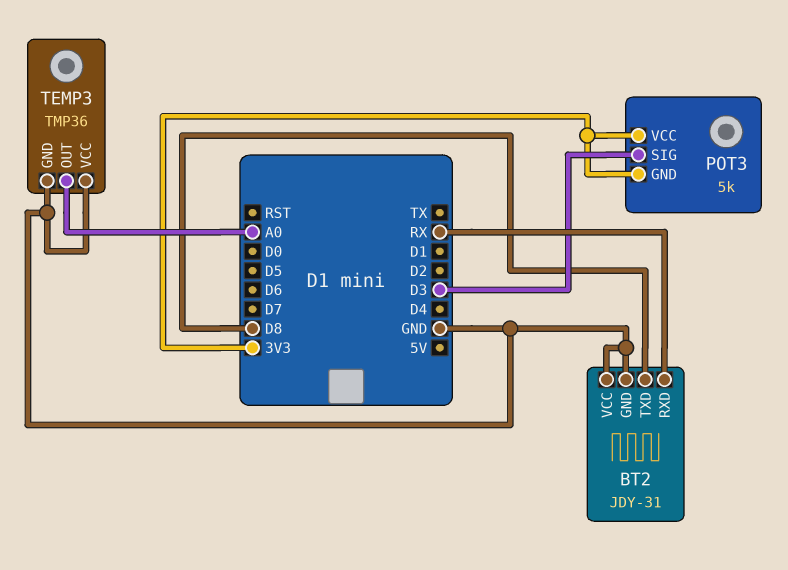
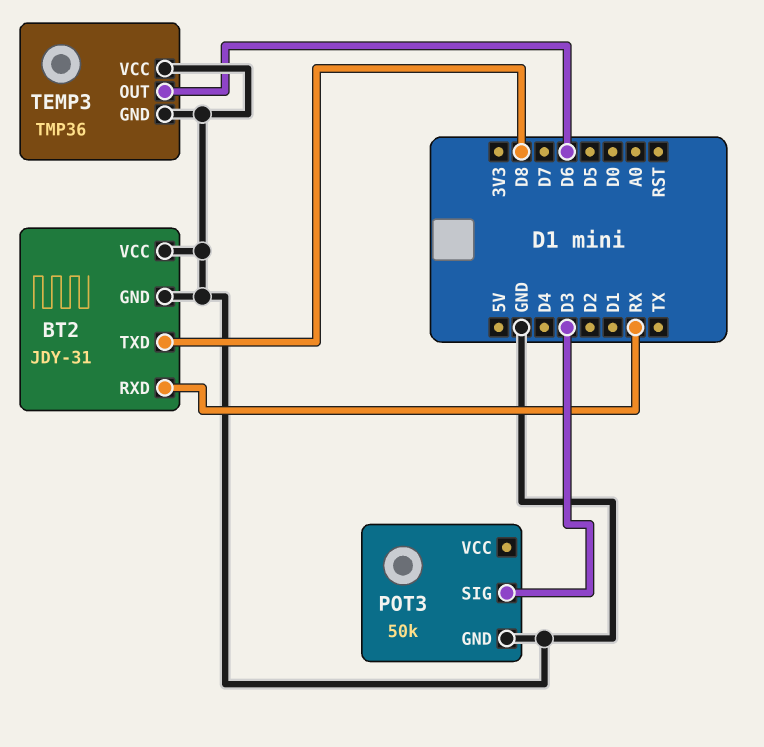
POT3: 5k -> 50k
POT3 pin GND: 3V3 -> GND
POT3 pin VCC: 3V3 -> none
TEMP3 pin OUT: A0 -> D6

